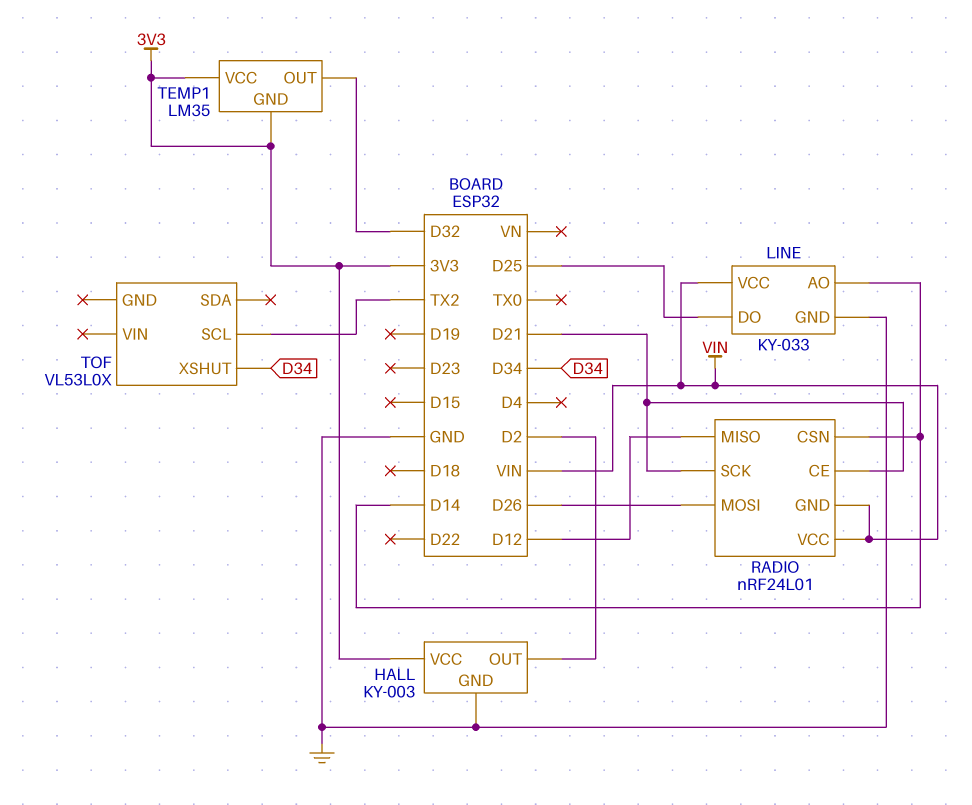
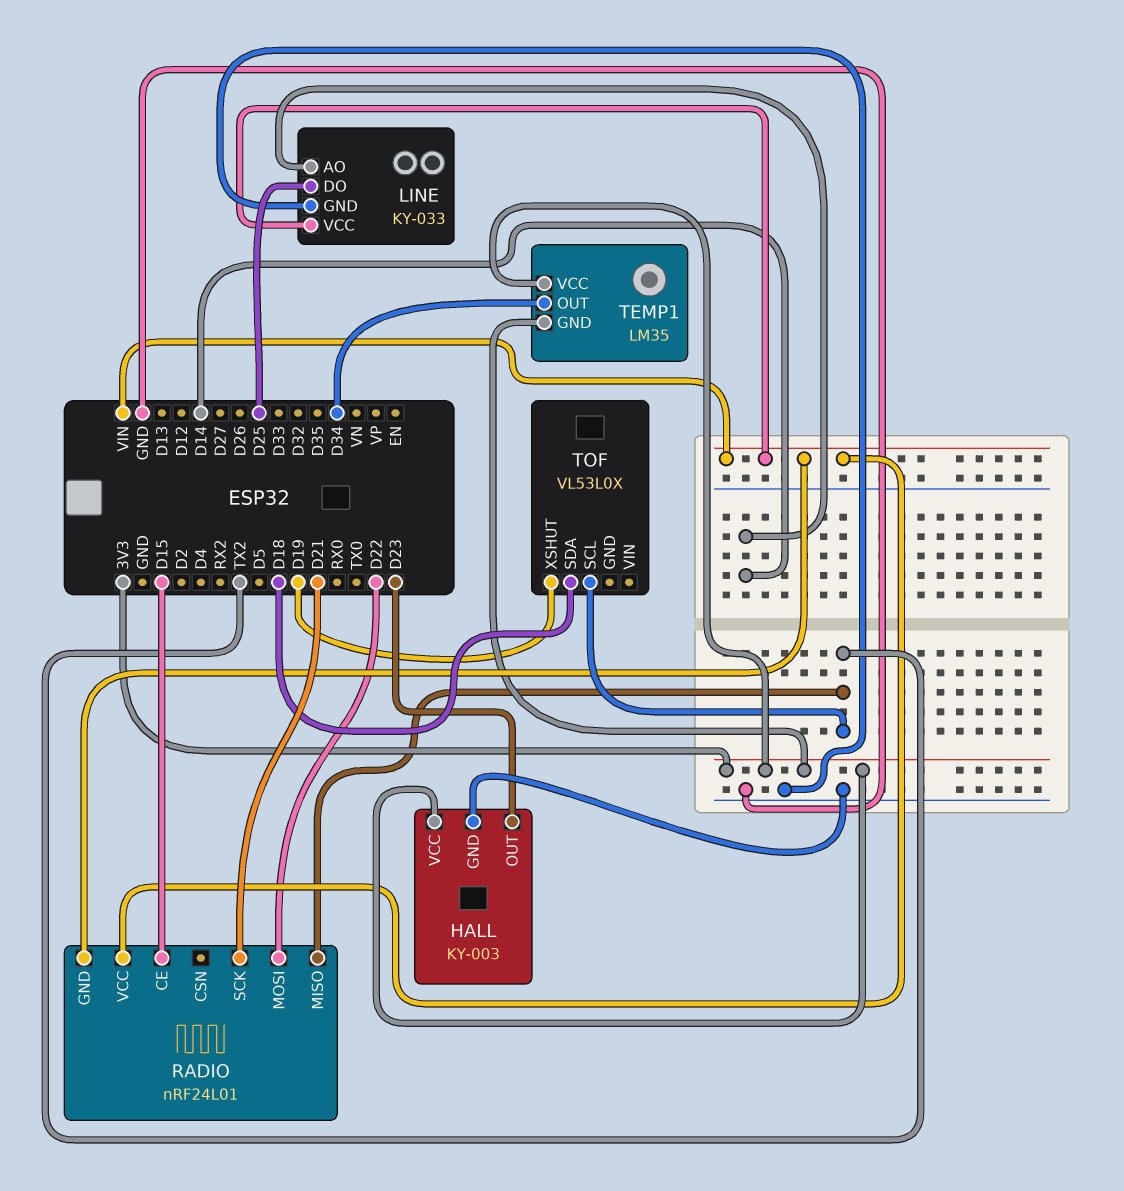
HALL pin OUT: D2 -> D23
RADIO pin CE: D21 -> D15
RADIO pin CSN: D14 -> none
RADIO pin MISO: D12 -> TX2
RADIO pin MOSI: D26 -> D22
TEMP1 pin OUT: D32 -> D34
TOF pin SDA: none -> D18
TOF pin XSHUT: D34 -> D19

